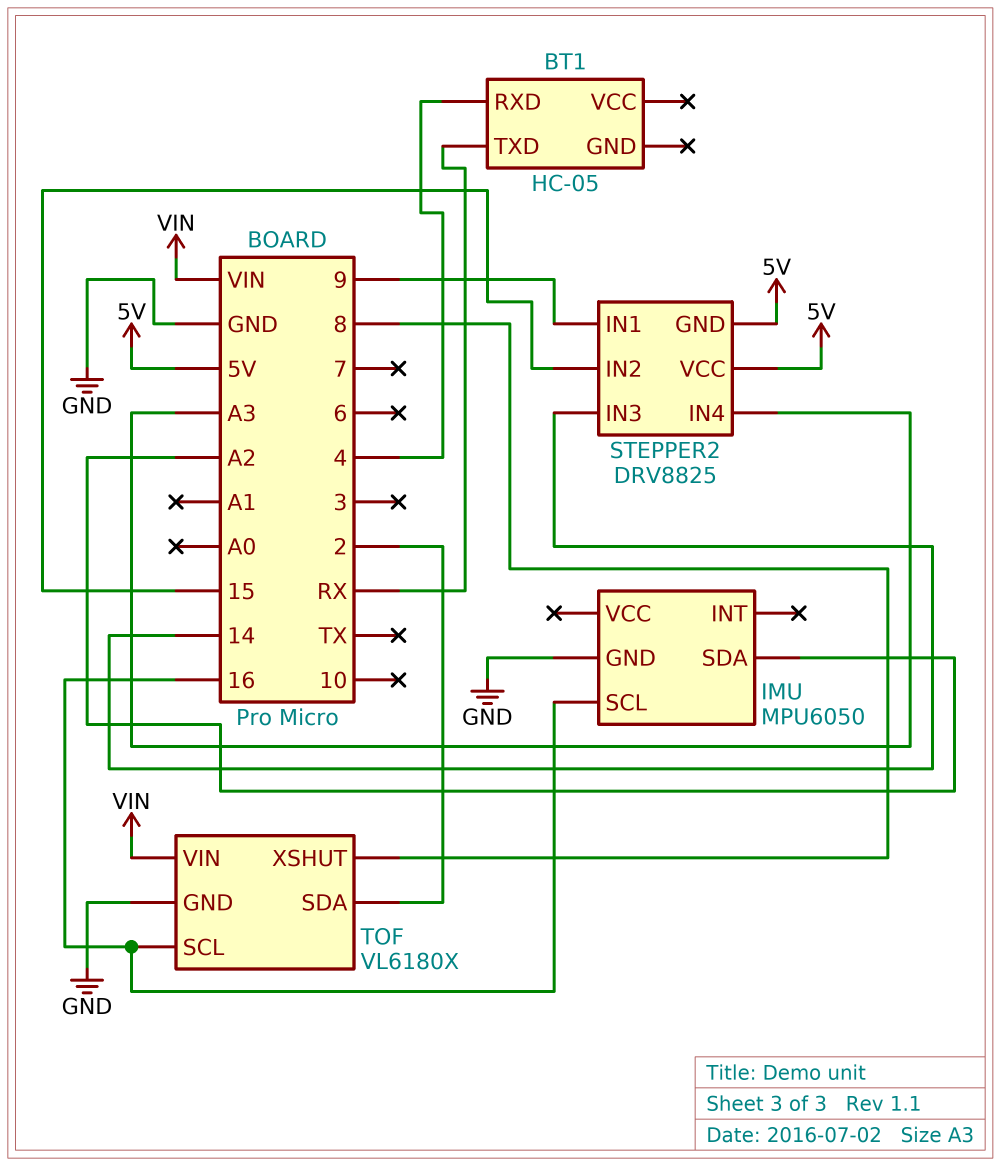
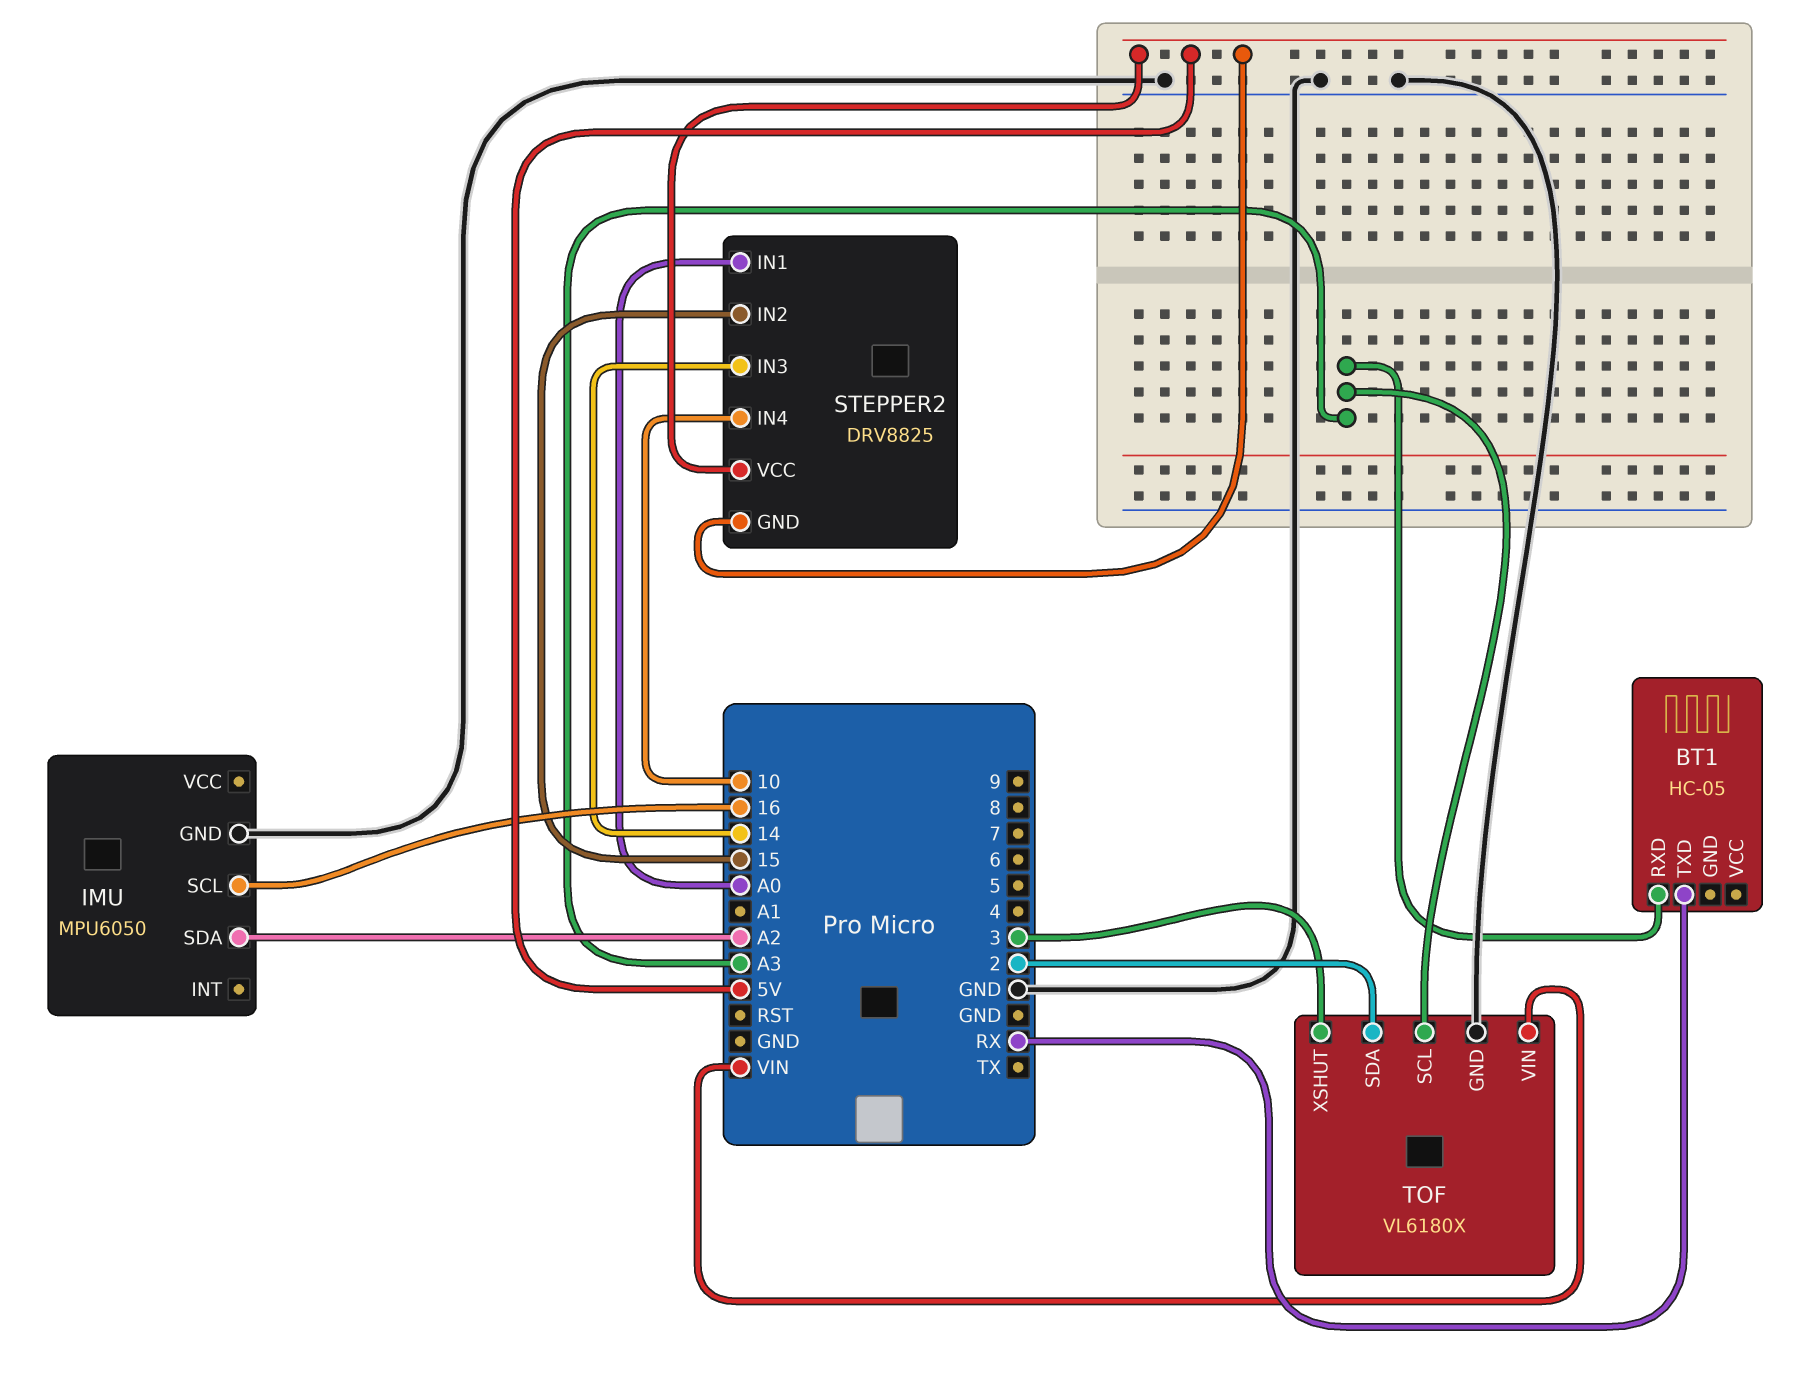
BT1 pin RXD: 4 -> A3
STEPPER2 pin IN1: 9 -> A0
STEPPER2 pin IN4: A3 -> 10
TOF pin SCL: 16 -> A3
TOF pin XSHUT: 8 -> 3

